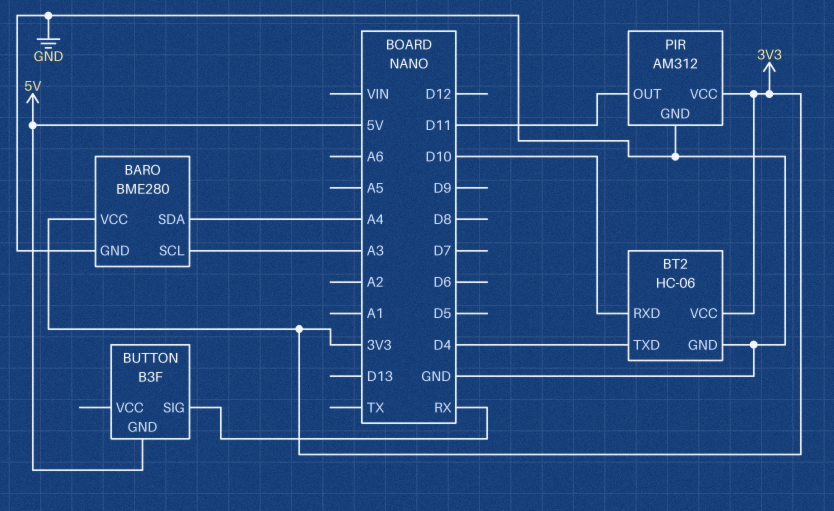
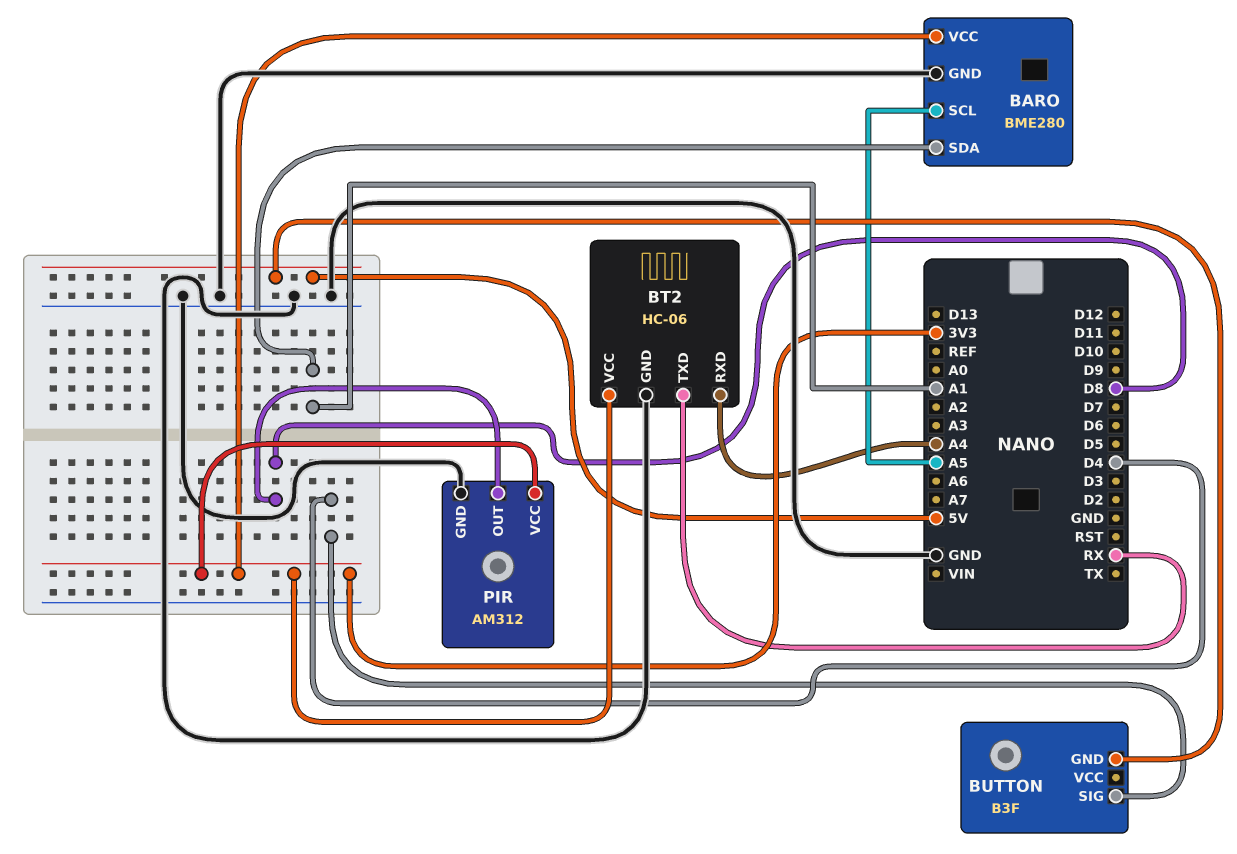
BARO pin SCL: A3 -> A5
BARO pin SDA: A4 -> A1
BT2 pin RXD: D10 -> A4
BT2 pin TXD: D4 -> RX
BUTTON pin SIG: RX -> D4
PIR pin OUT: D11 -> D8

